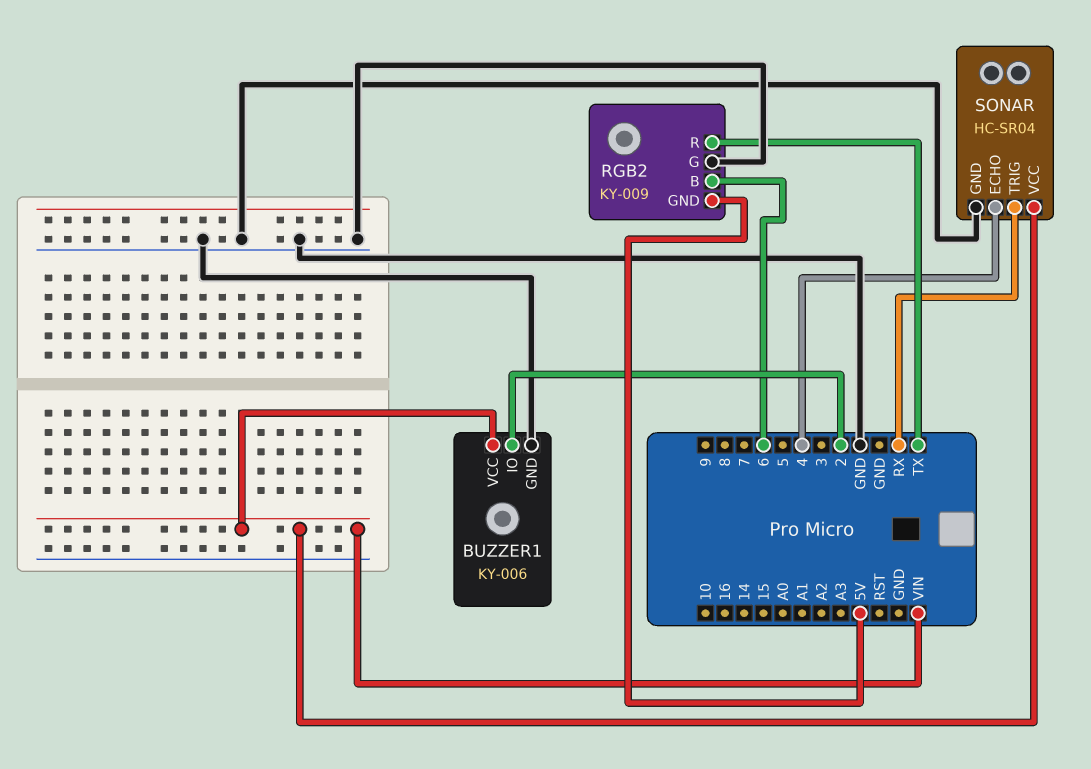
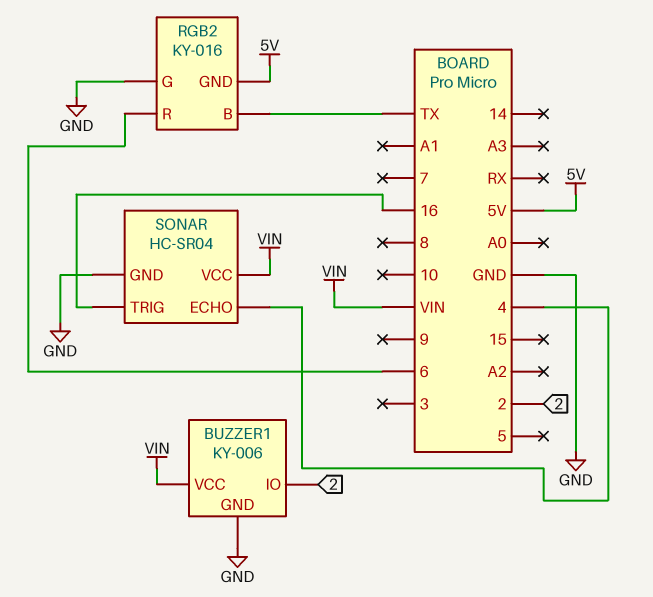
RGB2: KY-009 -> KY-016
RGB2 pin B: 6 -> TX
RGB2 pin R: TX -> 6
SONAR pin TRIG: RX -> 16

